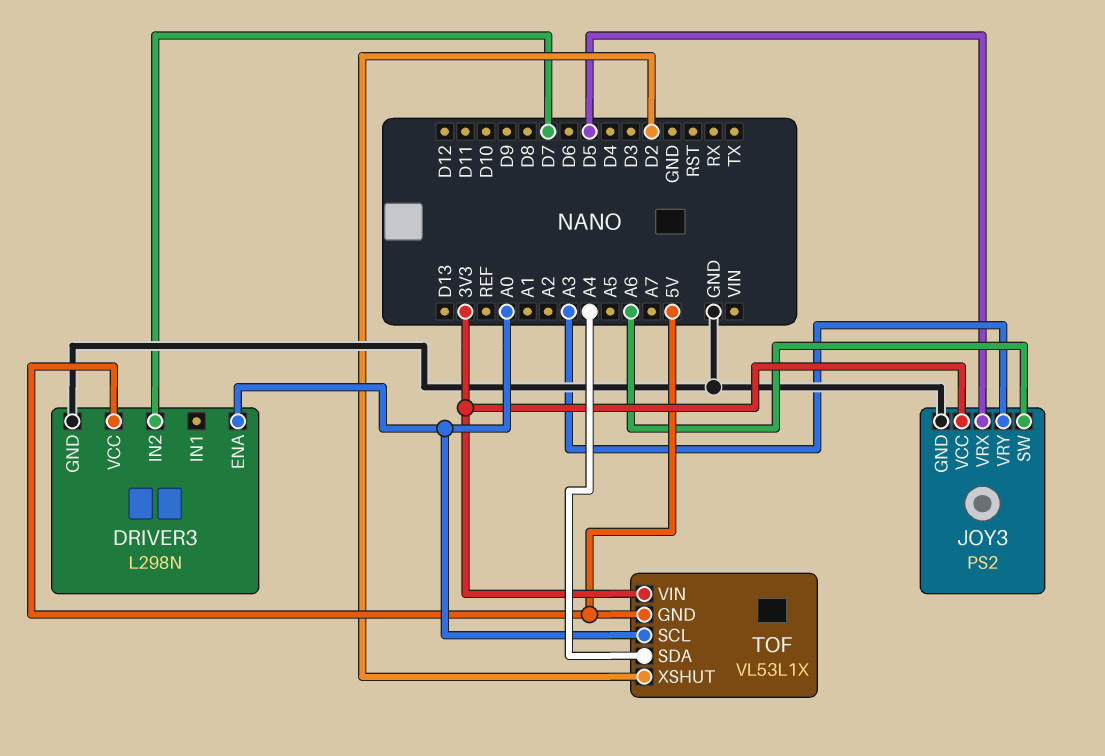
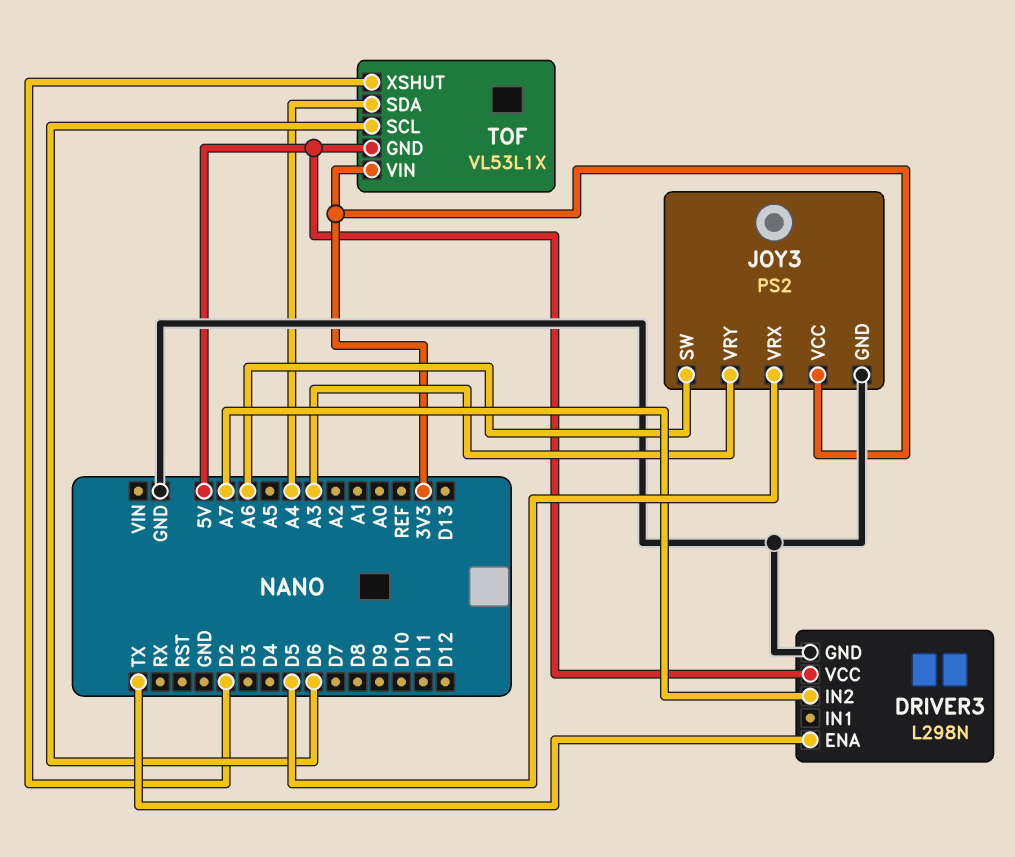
DRIVER3 pin ENA: A0 -> TX
DRIVER3 pin IN2: D7 -> A7
TOF pin SCL: A0 -> D6

